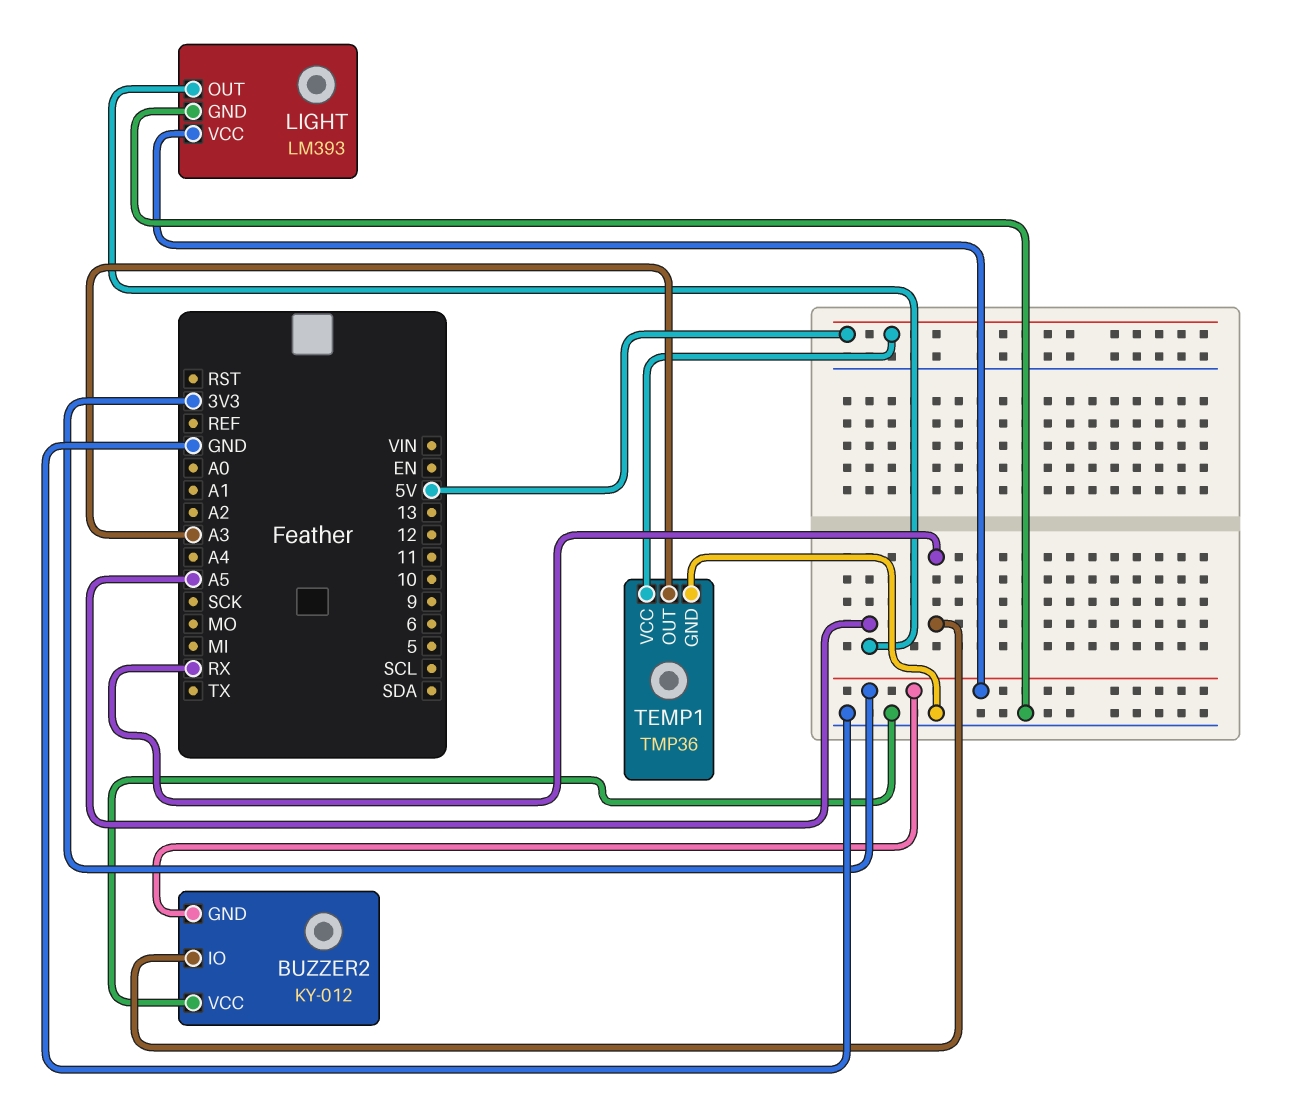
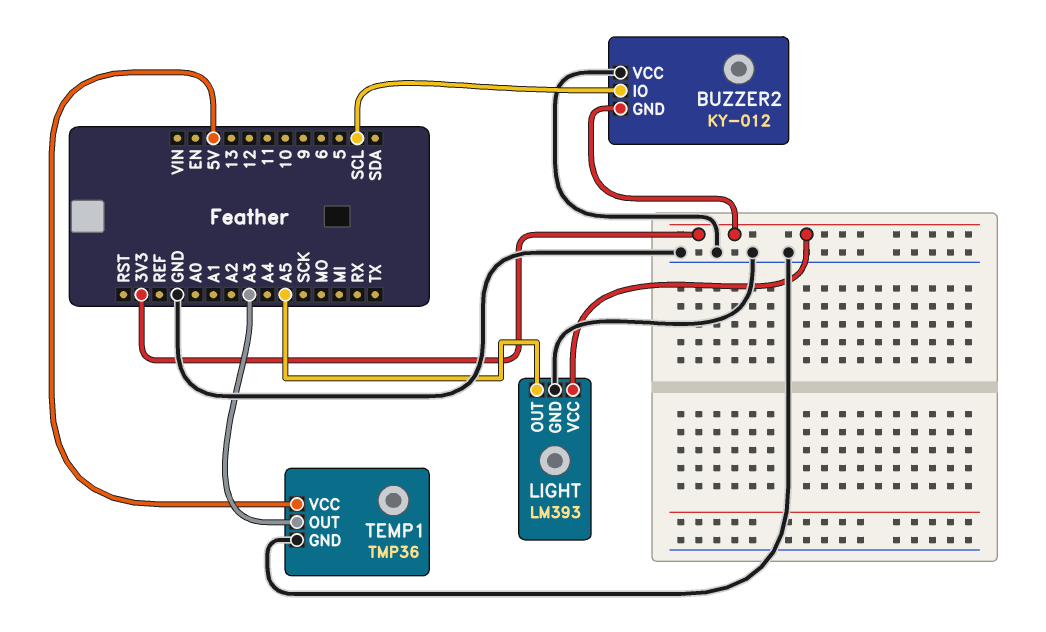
BUZZER2 pin IO: RX -> SCL

